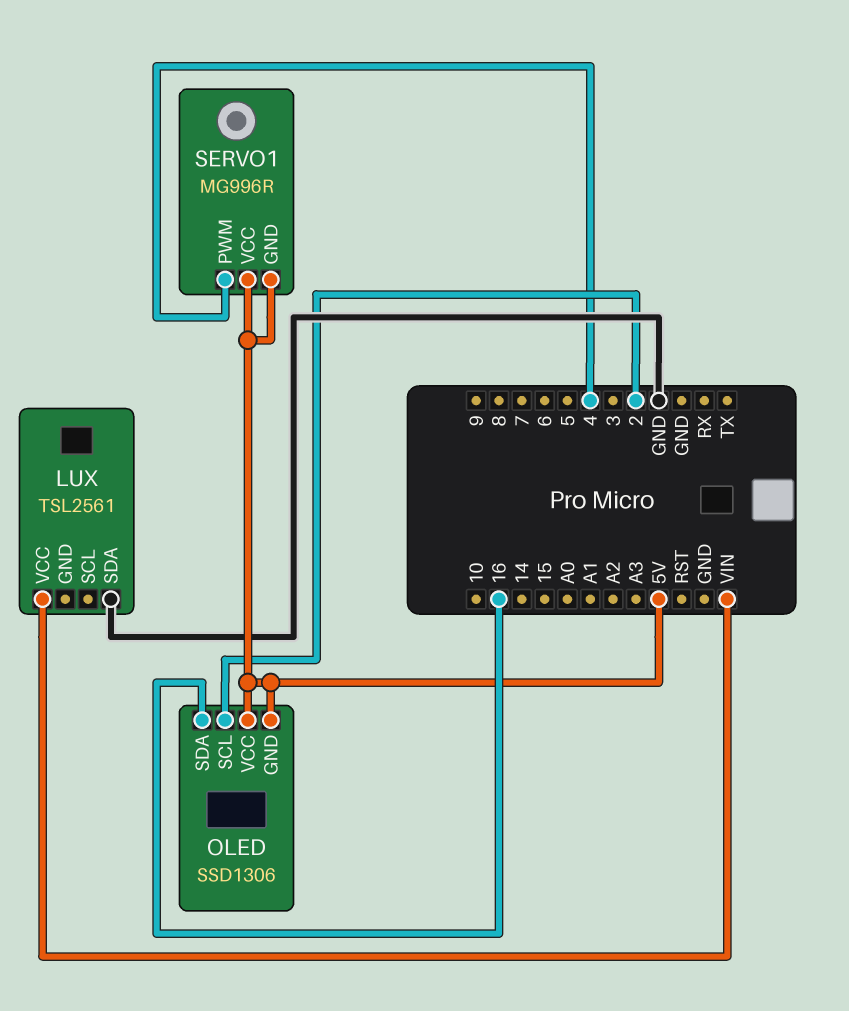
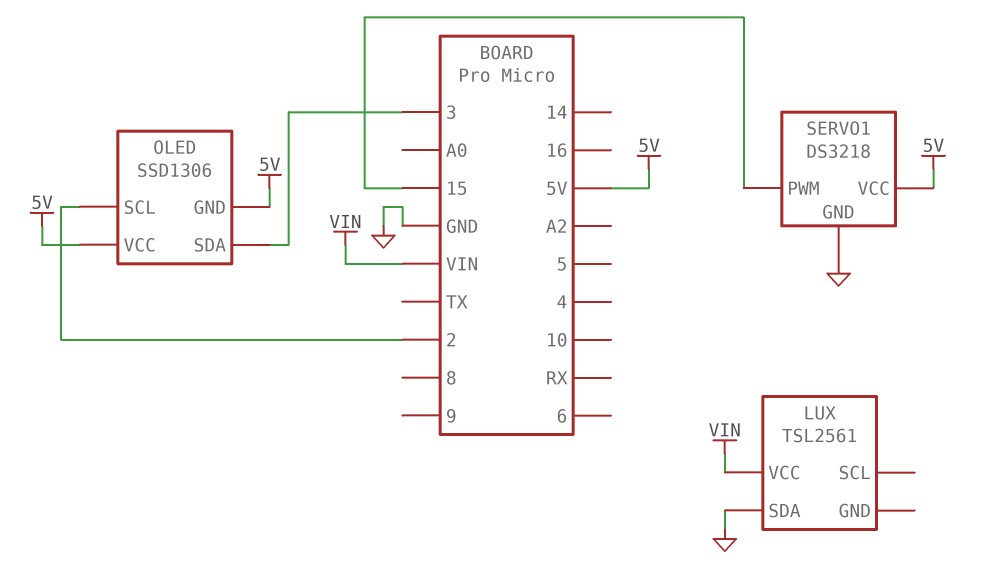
OLED pin SDA: 16 -> 3
SERVO1: MG996R -> DS3218
SERVO1 pin GND: 5V -> GND
SERVO1 pin PWM: 4 -> 15

